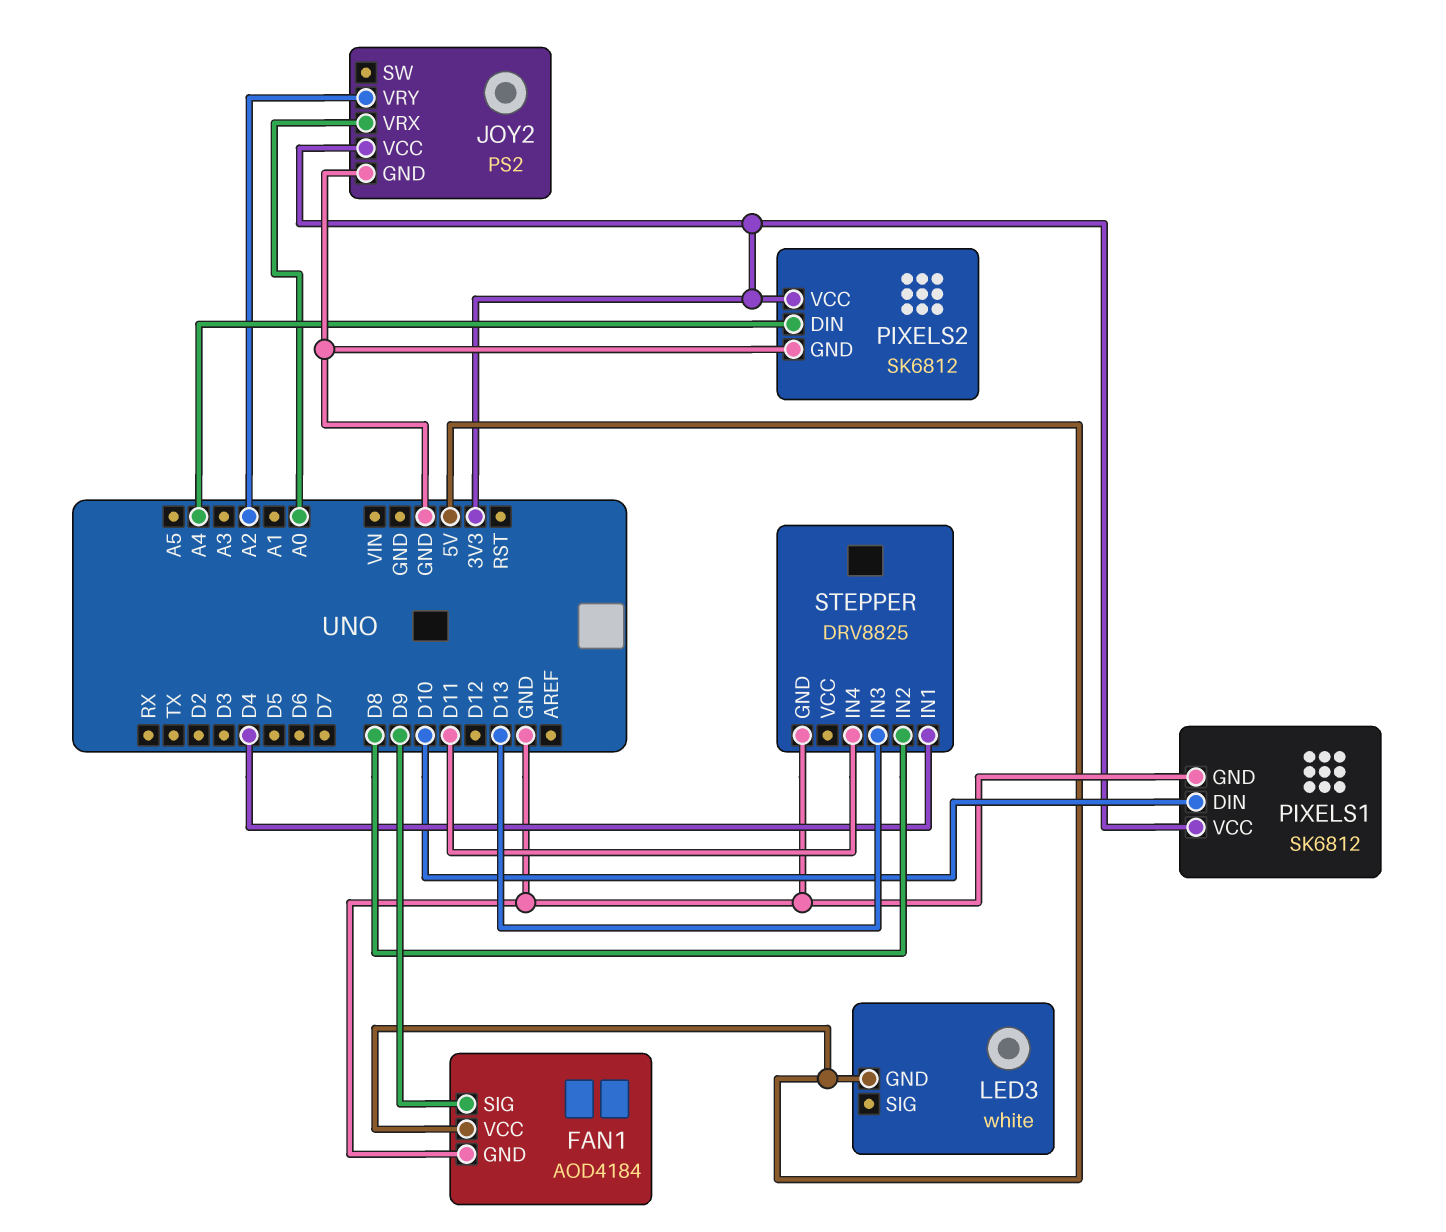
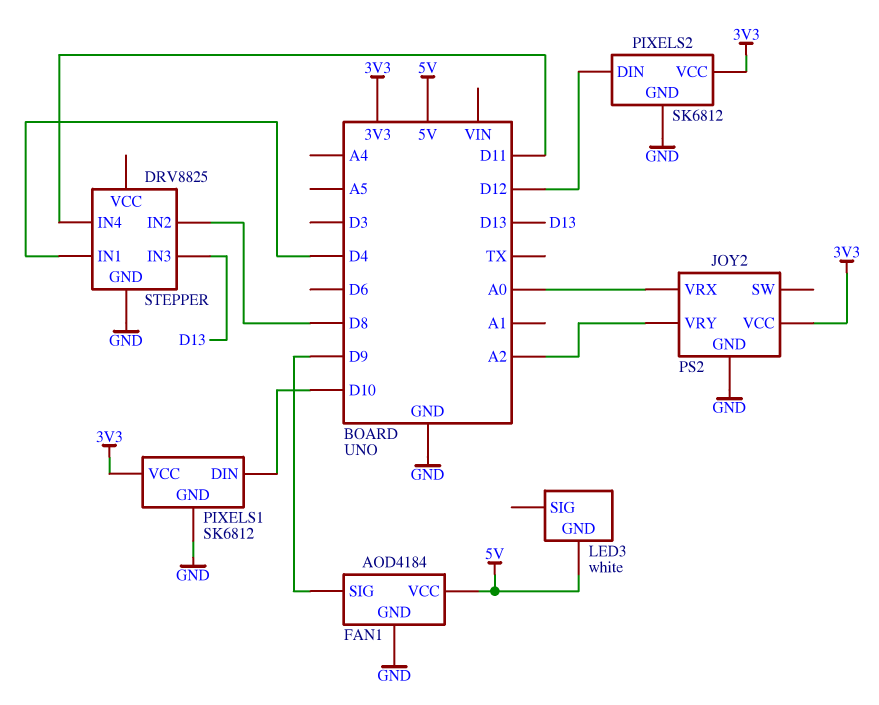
PIXELS2 pin DIN: A4 -> D12

